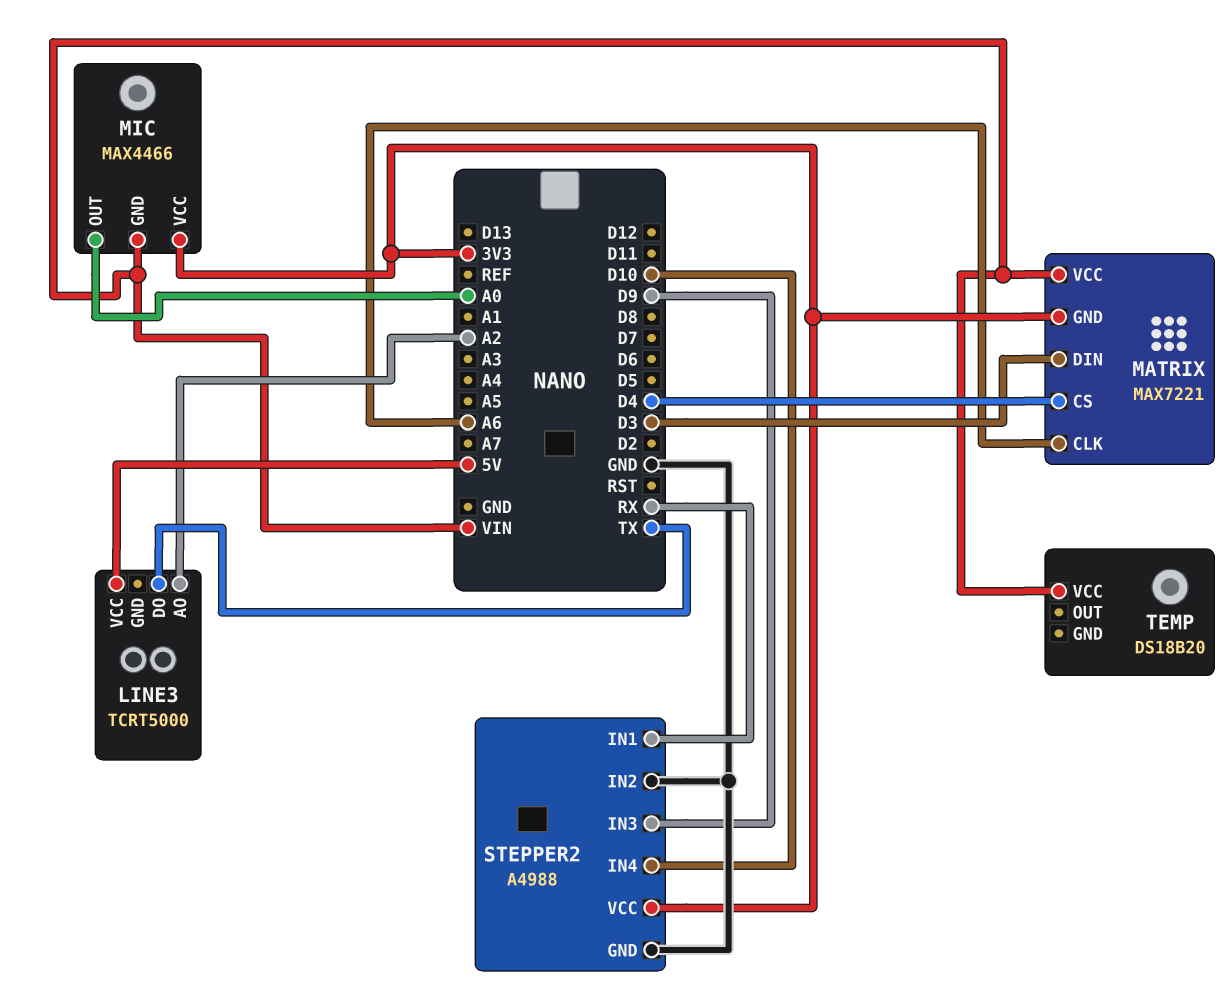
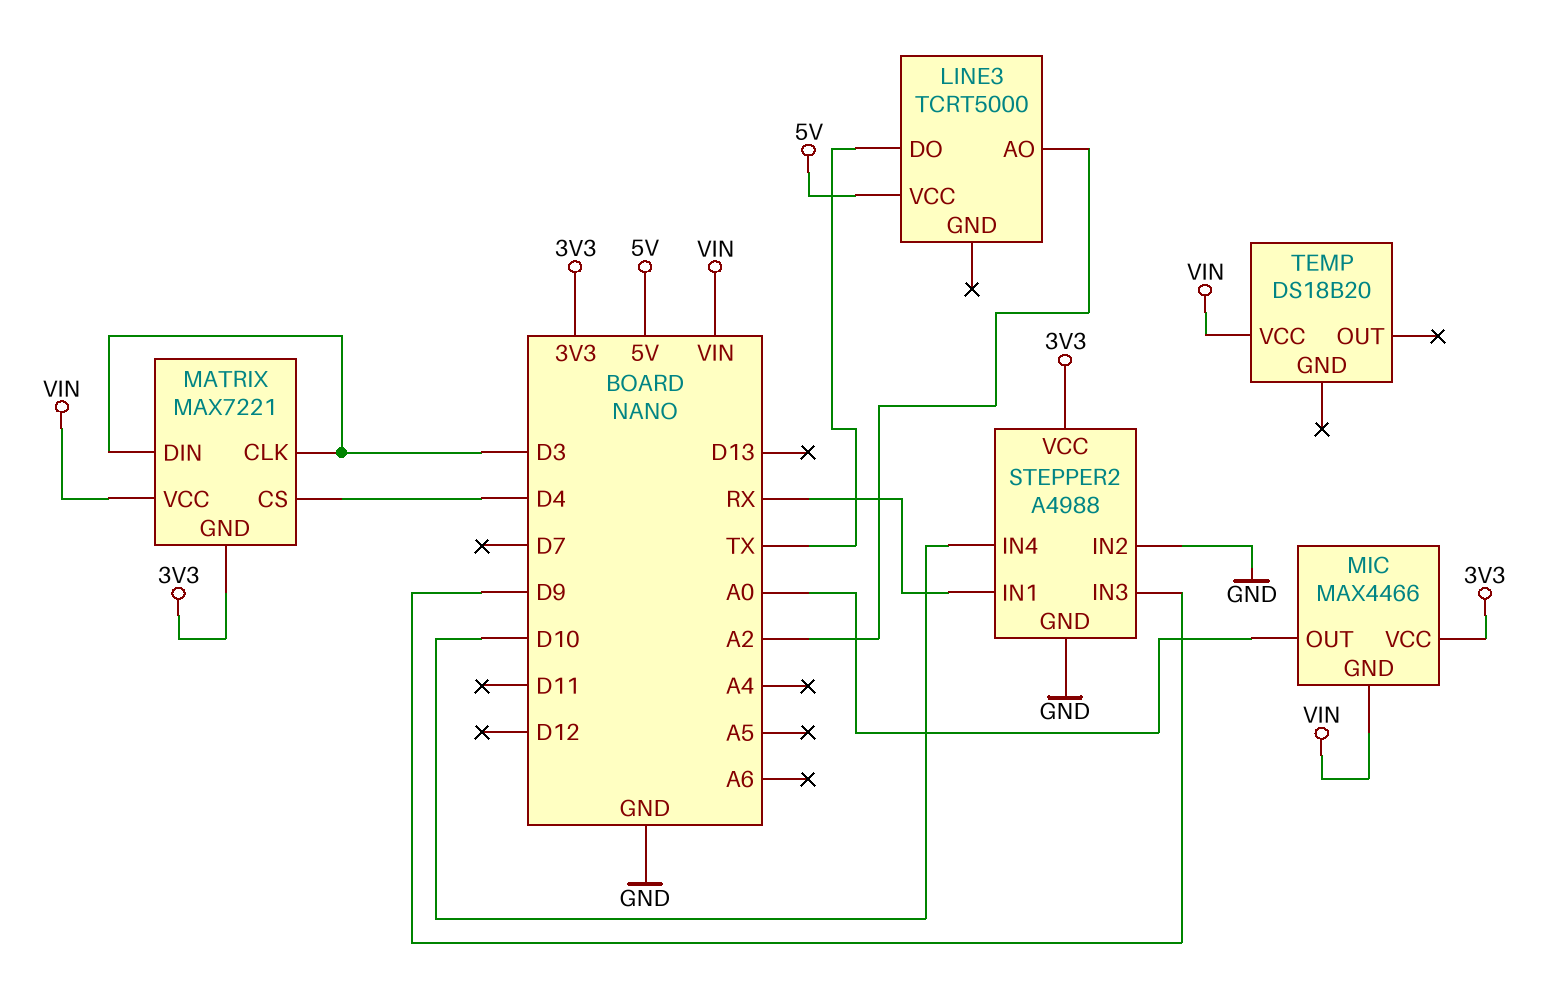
MATRIX pin CLK: A6 -> D3

